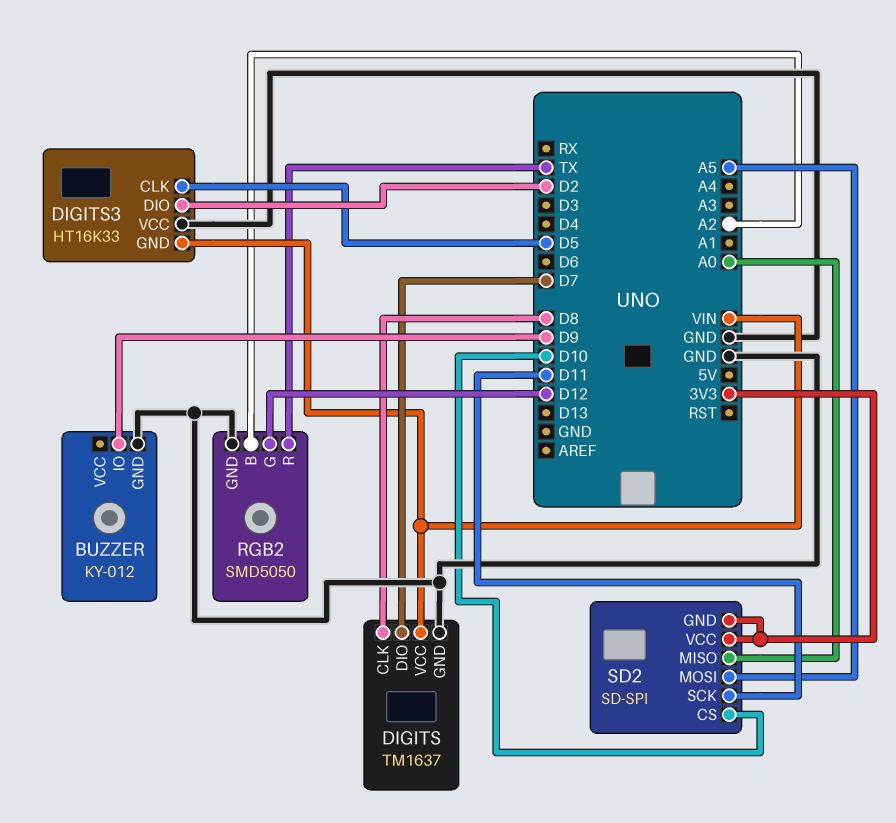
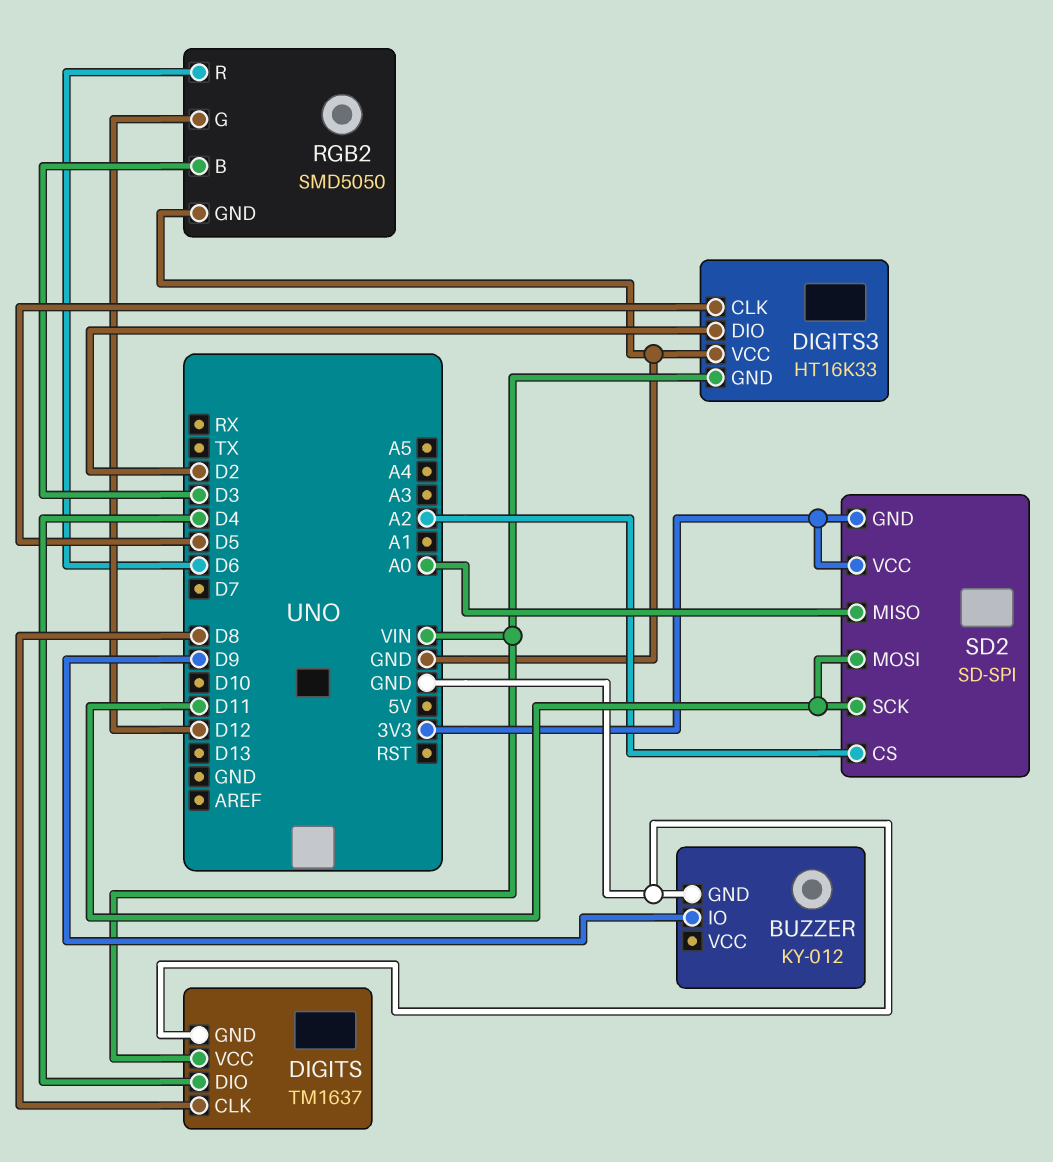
DIGITS pin DIO: D7 -> D4
RGB2 pin B: A2 -> D3
RGB2 pin R: TX -> D6
SD2 pin CS: D10 -> A2
SD2 pin MOSI: A5 -> D11

